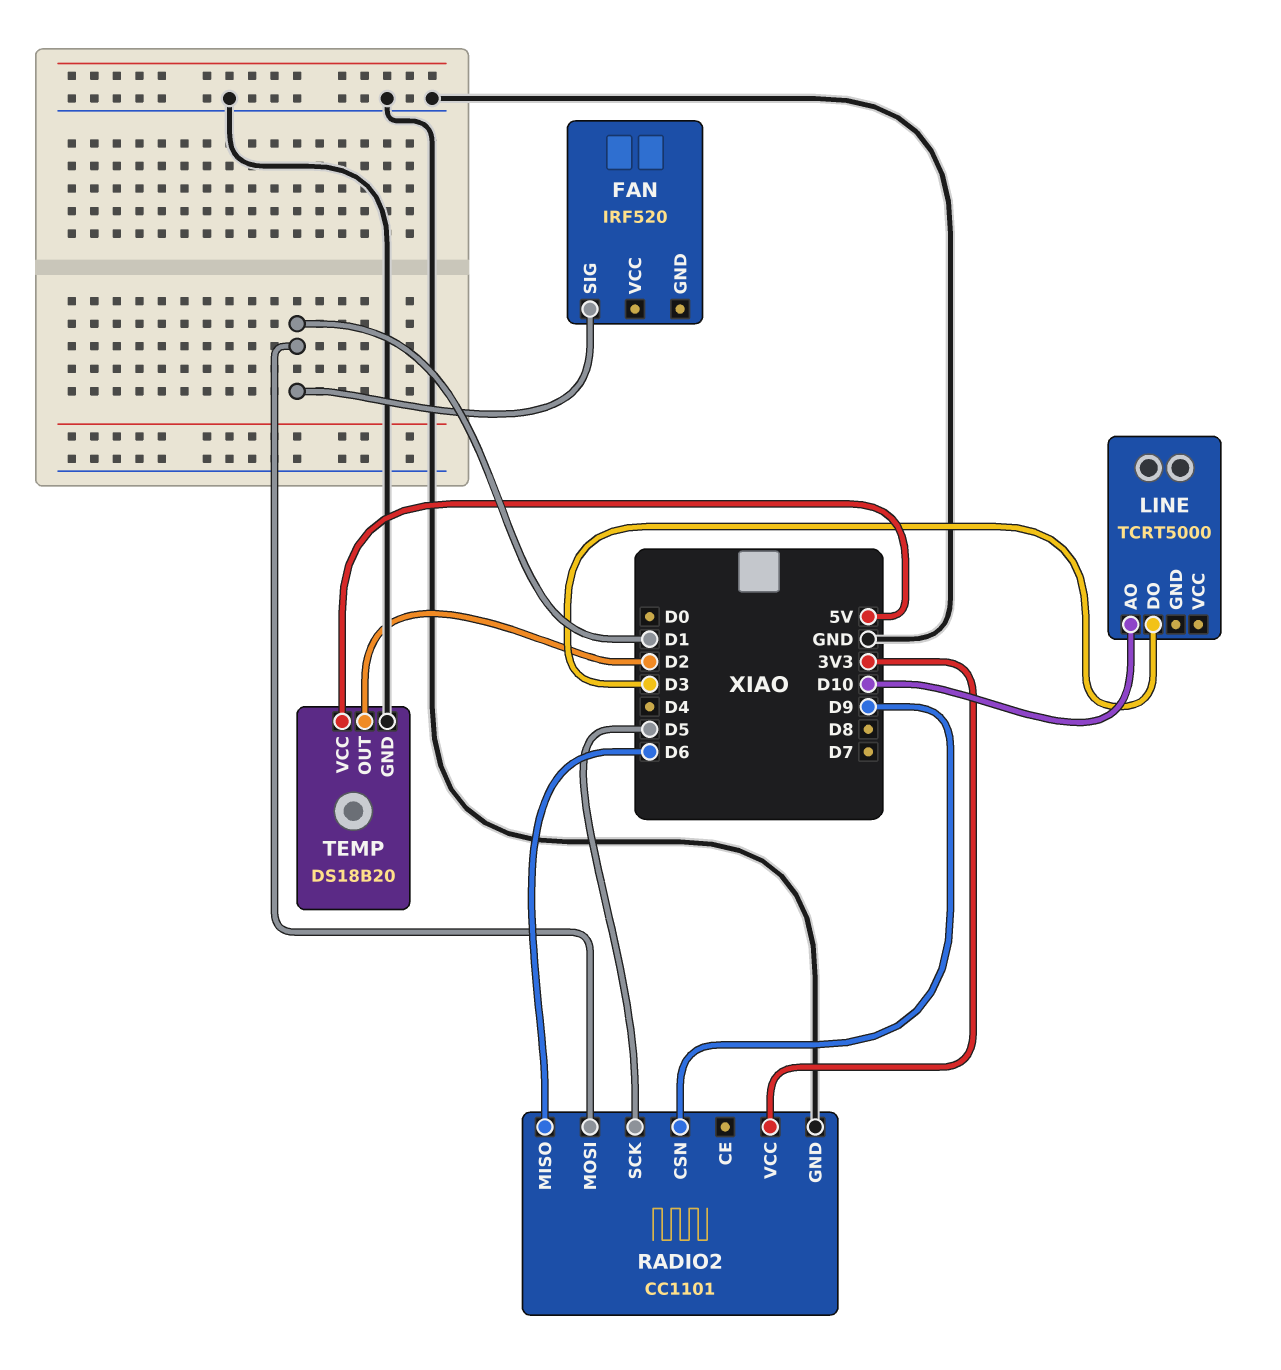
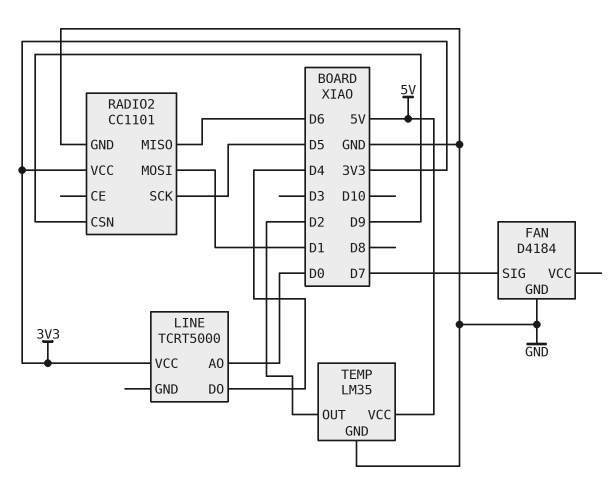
FAN: IRF520 -> D4184
FAN pin GND: none -> GND
FAN pin SIG: D1 -> D7
LINE pin AO: D10 -> D0
LINE pin DO: D3 -> D4
LINE pin VCC: none -> 3V3
TEMP: DS18B20 -> LM35

